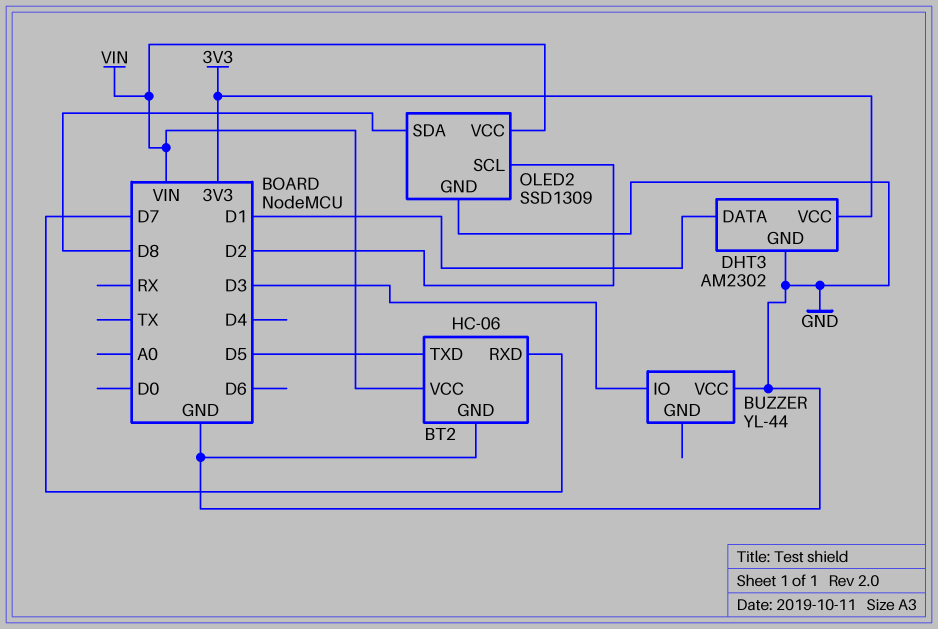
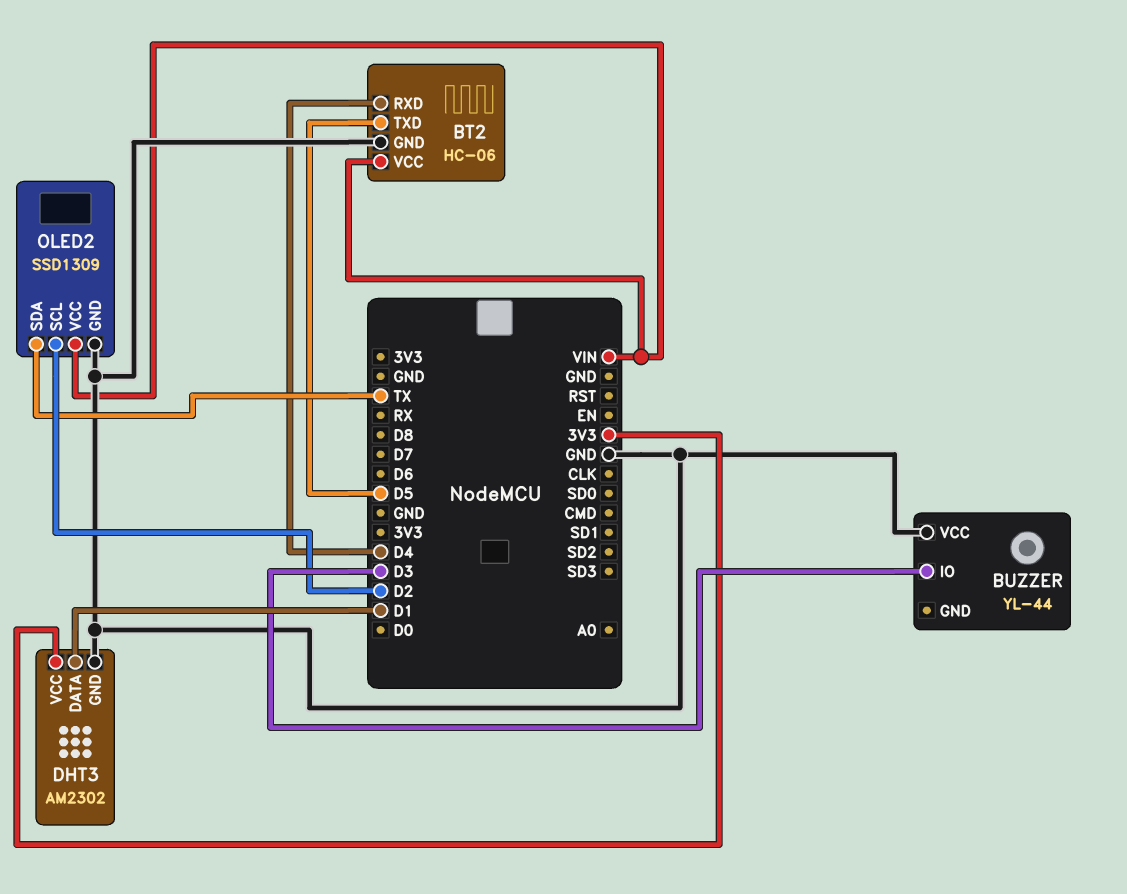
BT2 pin RXD: D7 -> D4
OLED2 pin SDA: D8 -> TX

